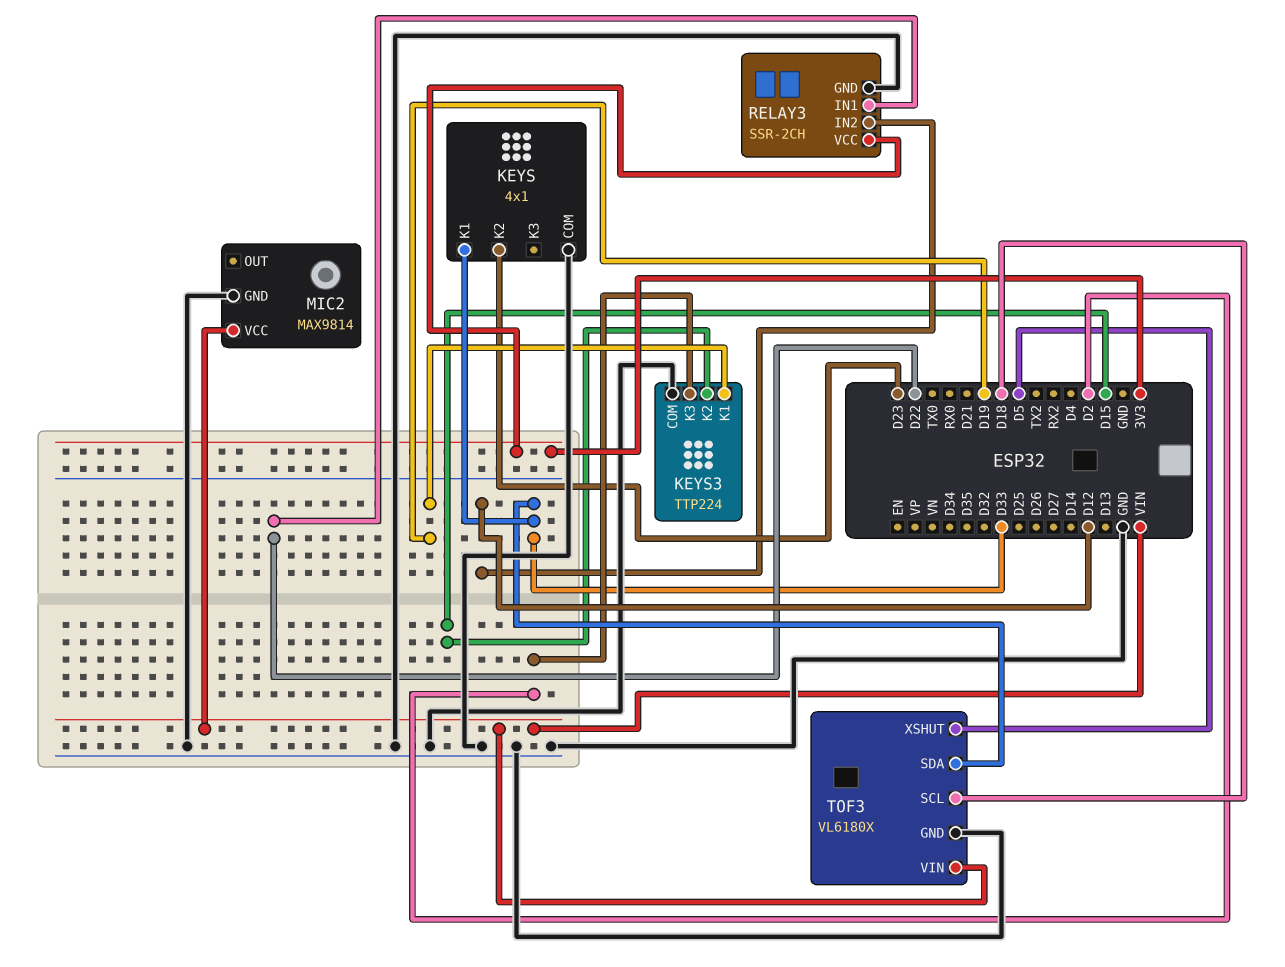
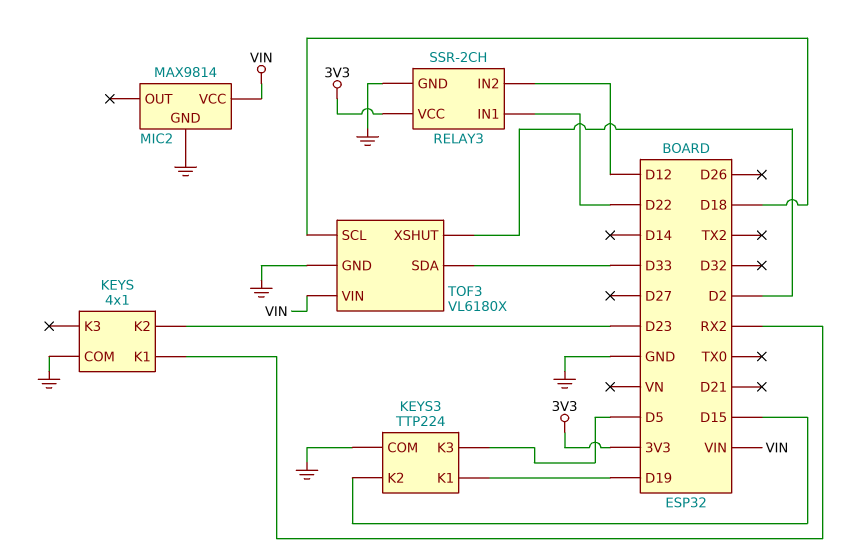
KEYS pin K1: D33 -> RX2
KEYS3 pin K3: D2 -> D5
TOF3 pin XSHUT: D5 -> D2

